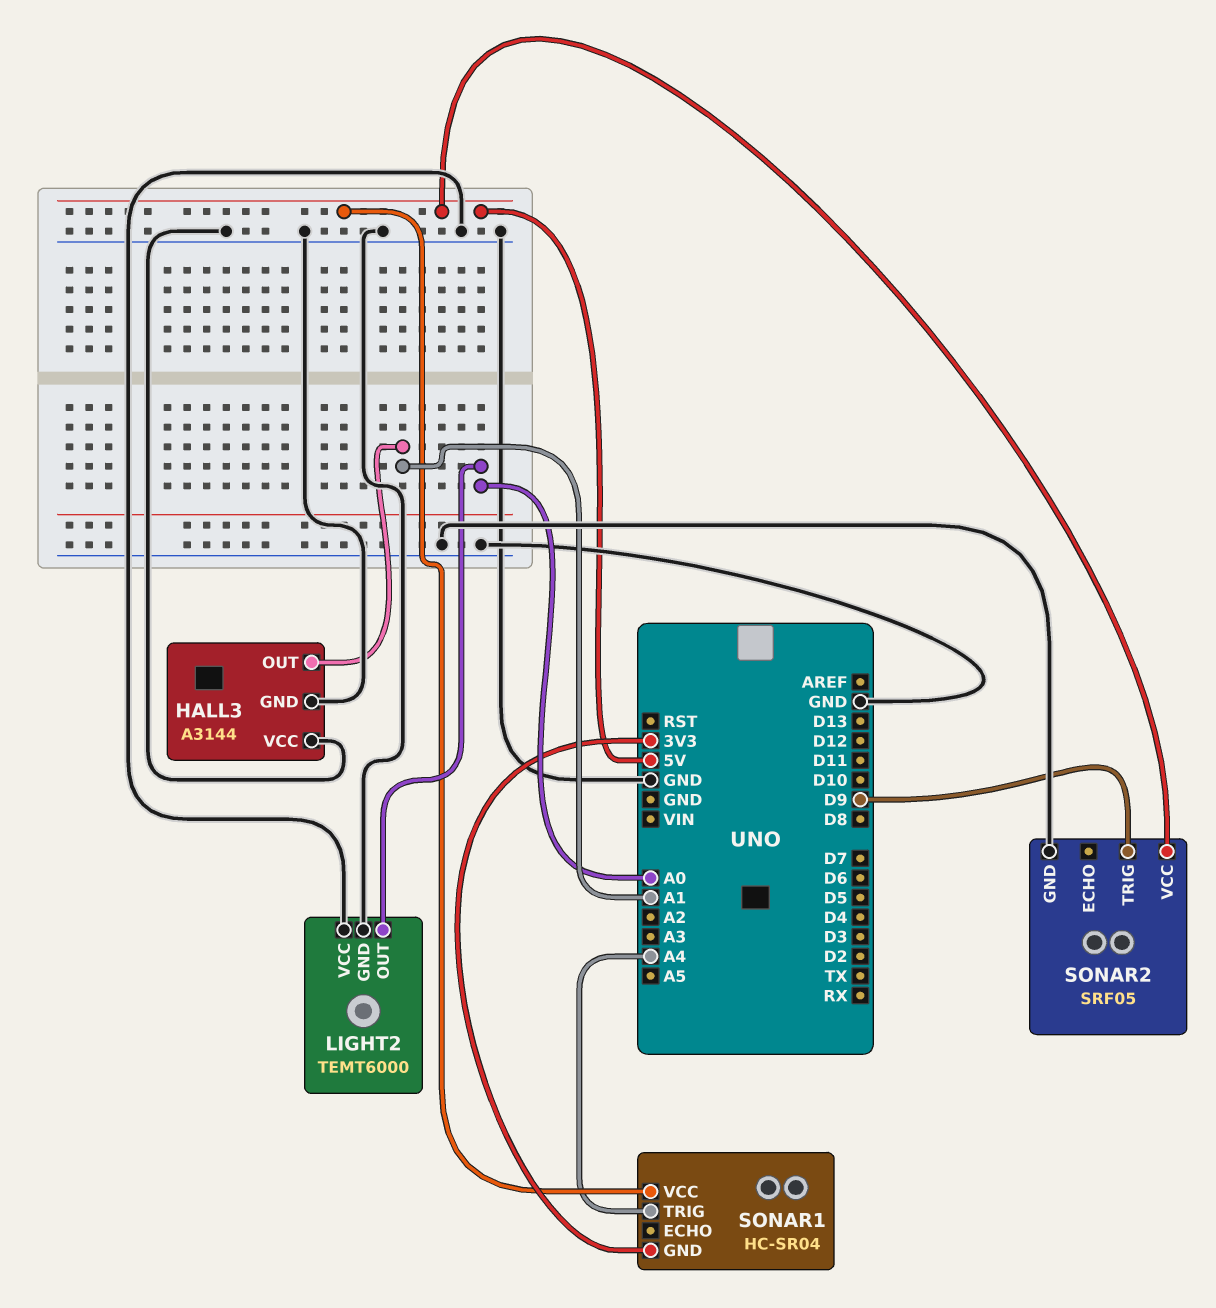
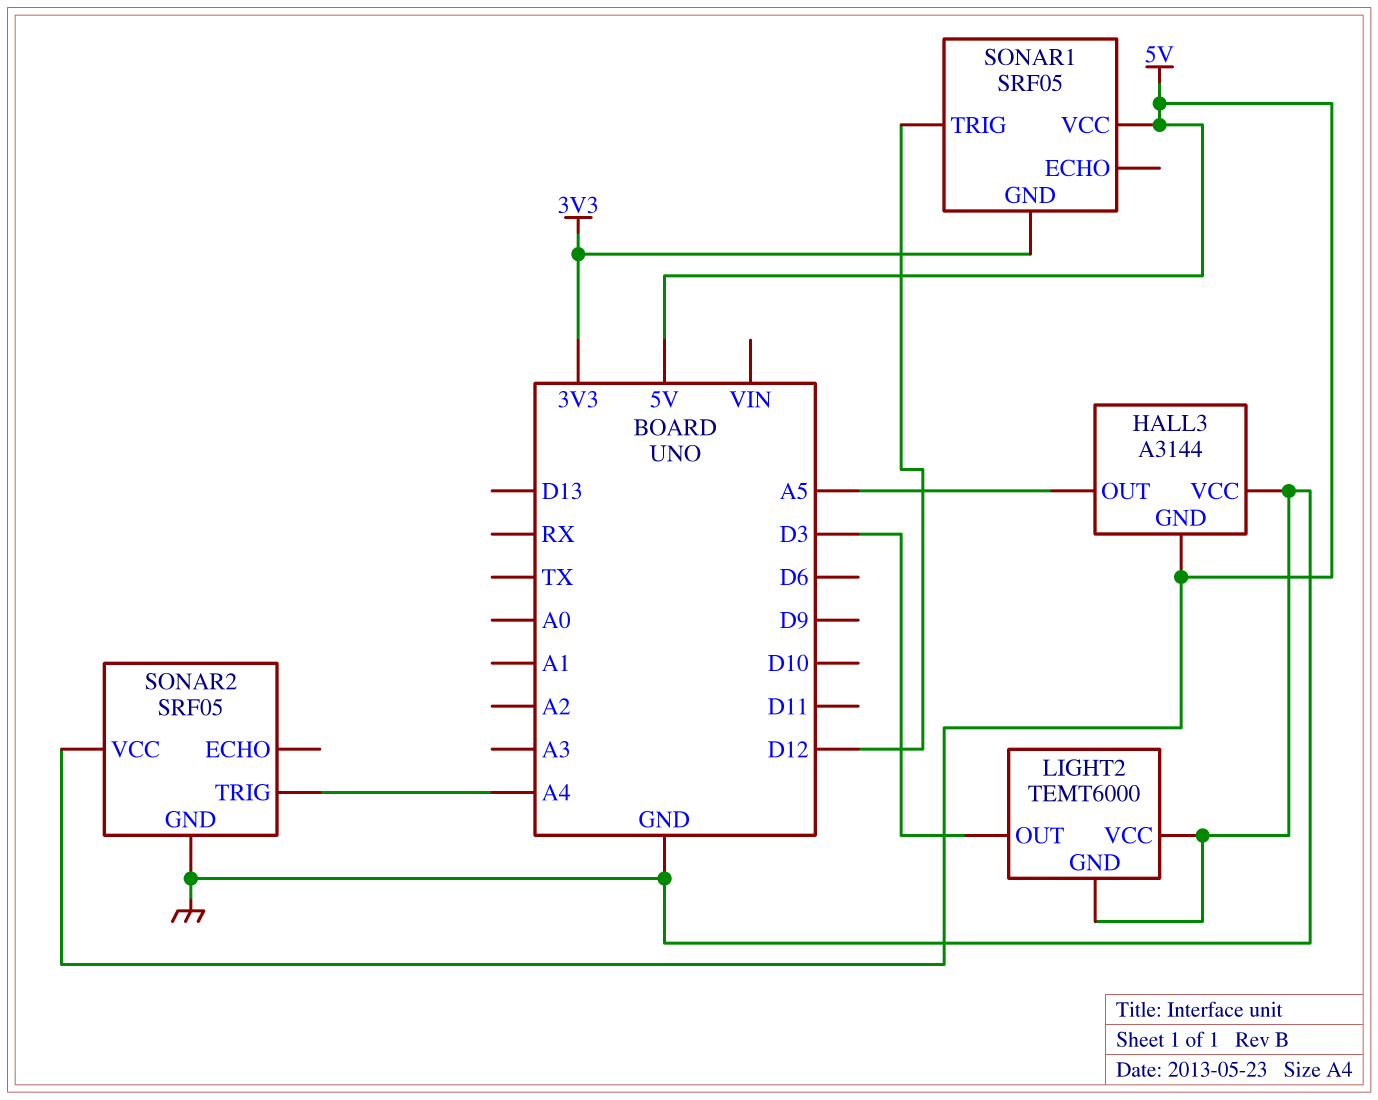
HALL3 pin GND: GND -> 5V
HALL3 pin OUT: A1 -> A5
LIGHT2 pin OUT: A0 -> D3
SONAR1: HC-SR04 -> SRF05
SONAR1 pin TRIG: A4 -> D12
SONAR2 pin TRIG: D9 -> A4

